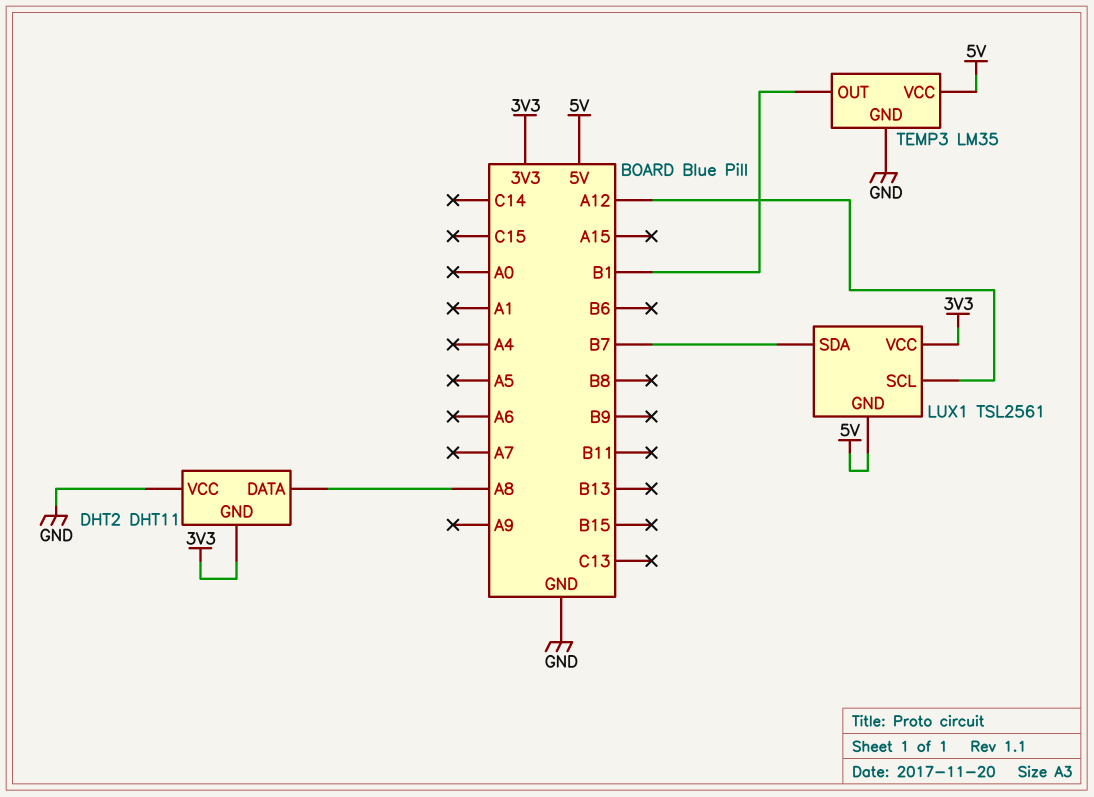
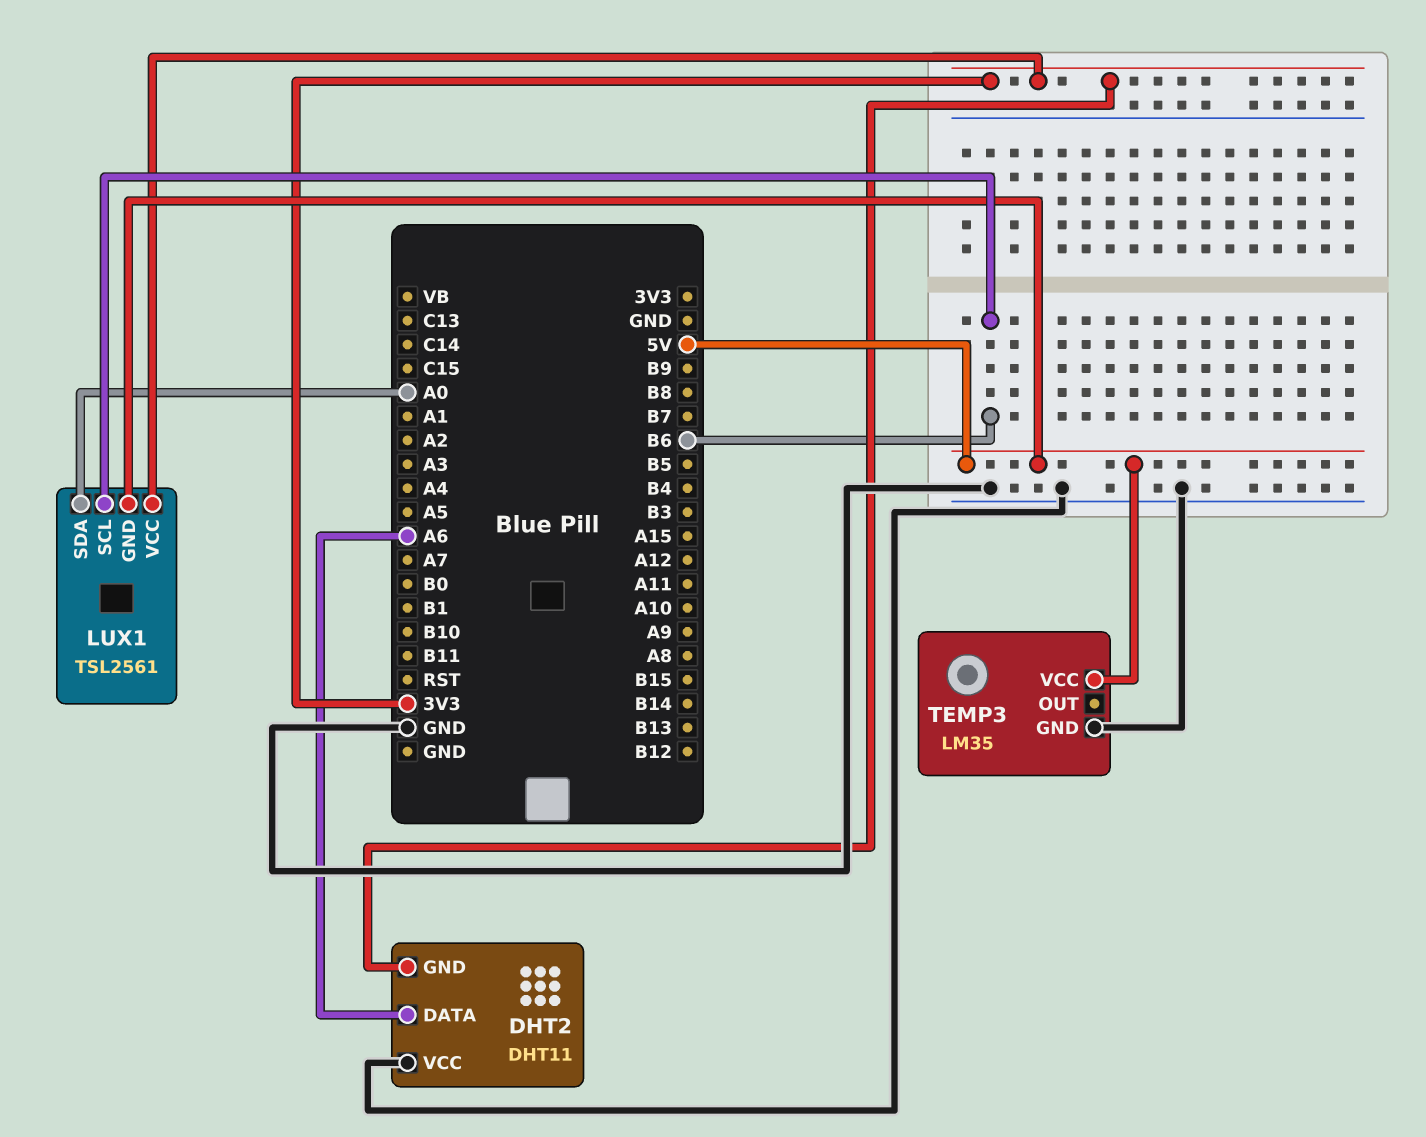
DHT2 pin DATA: A8 -> A6
LUX1 pin SCL: A12 -> B6
LUX1 pin SDA: B7 -> A0
TEMP3 pin OUT: B1 -> none

